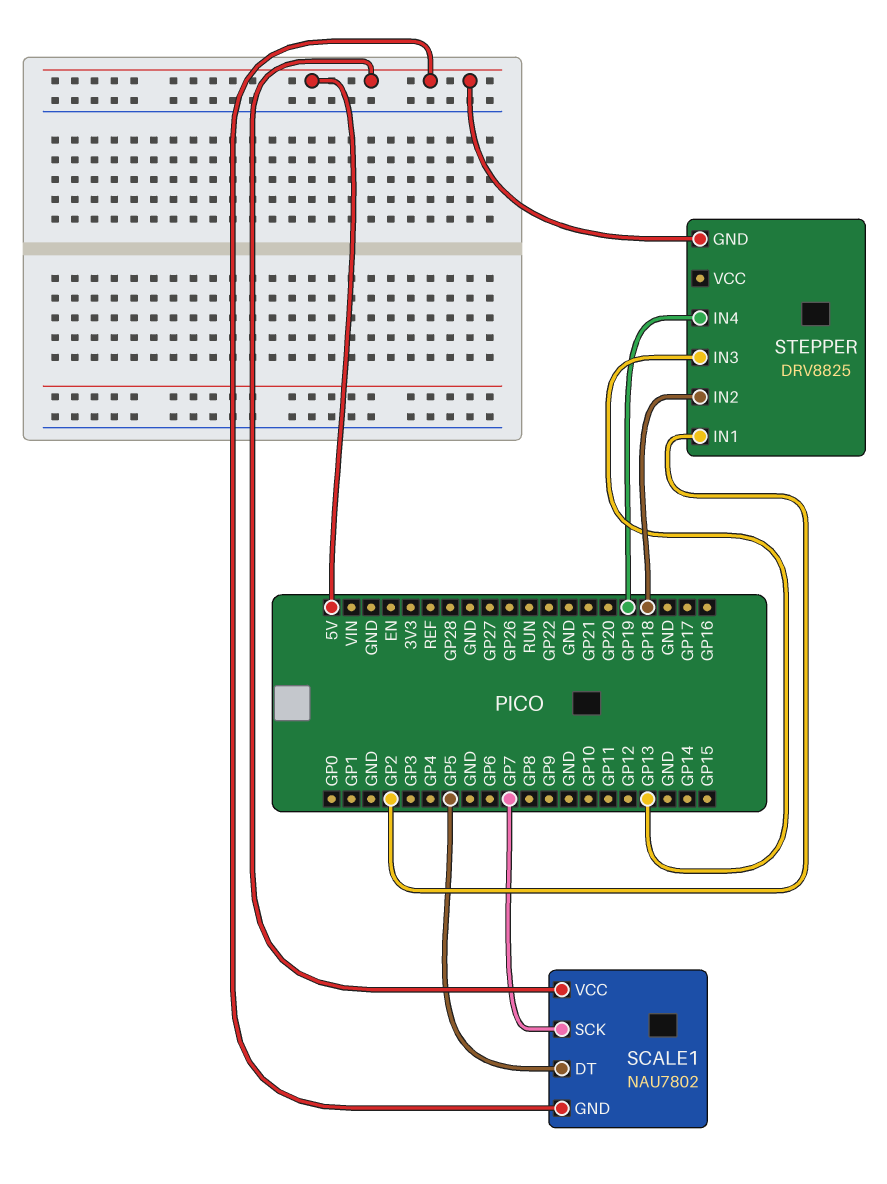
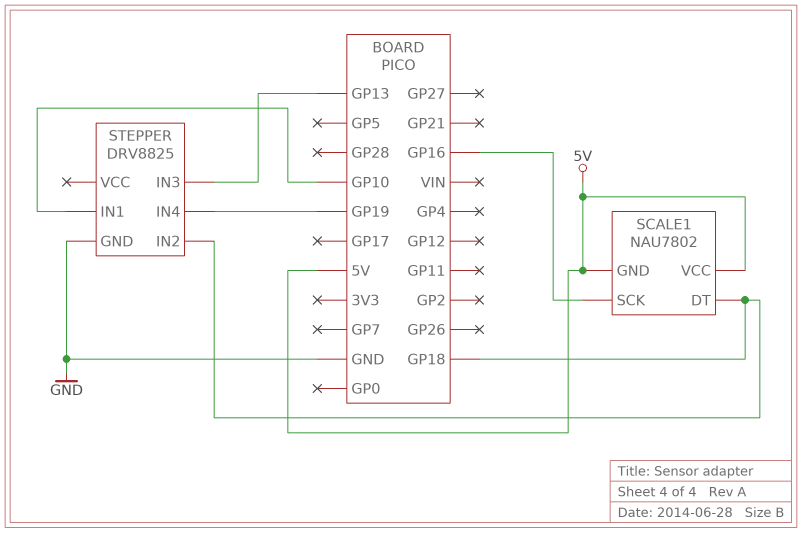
SCALE1 pin DT: GP5 -> GP18
SCALE1 pin SCK: GP7 -> GP16
STEPPER pin GND: 5V -> GND
STEPPER pin IN1: GP2 -> GP10

